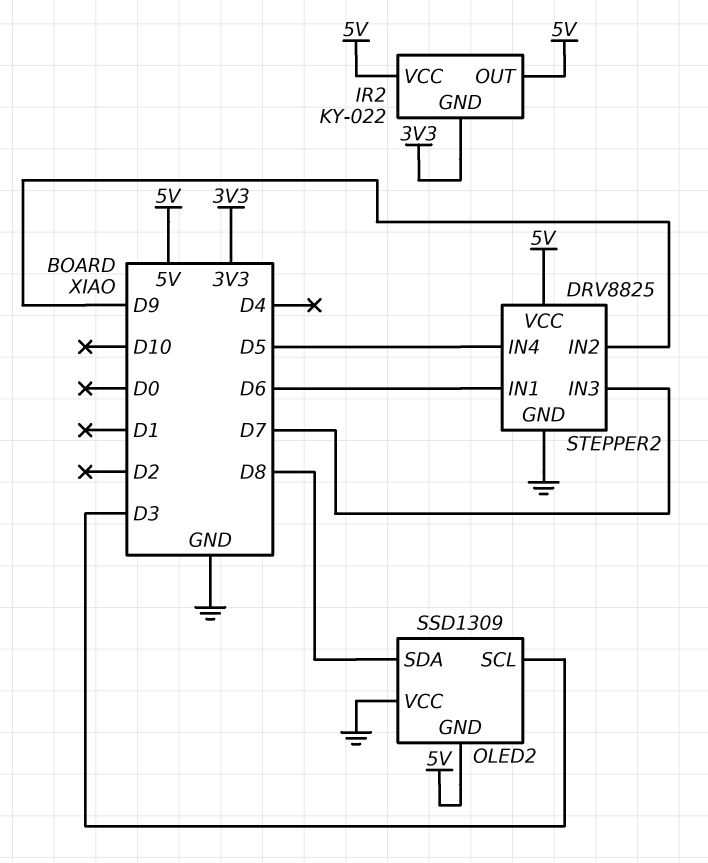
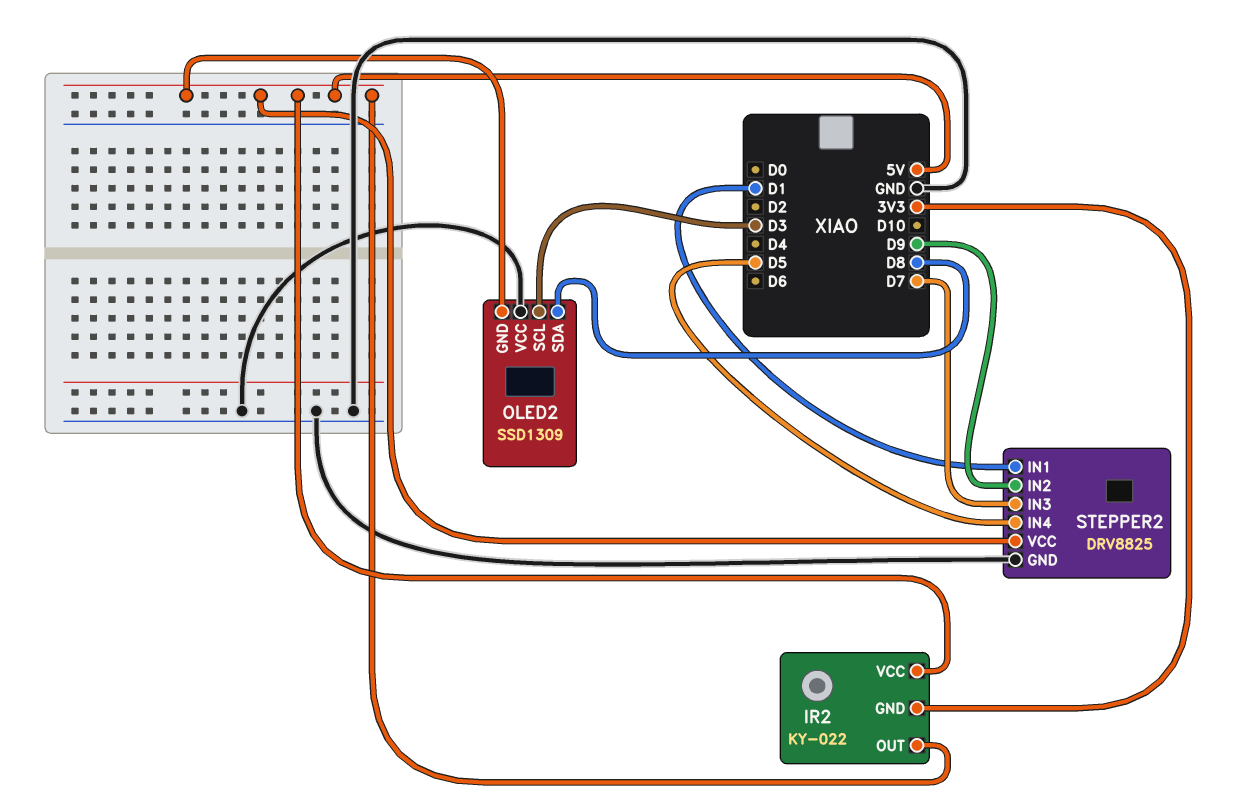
STEPPER2 pin IN1: D6 -> D1

